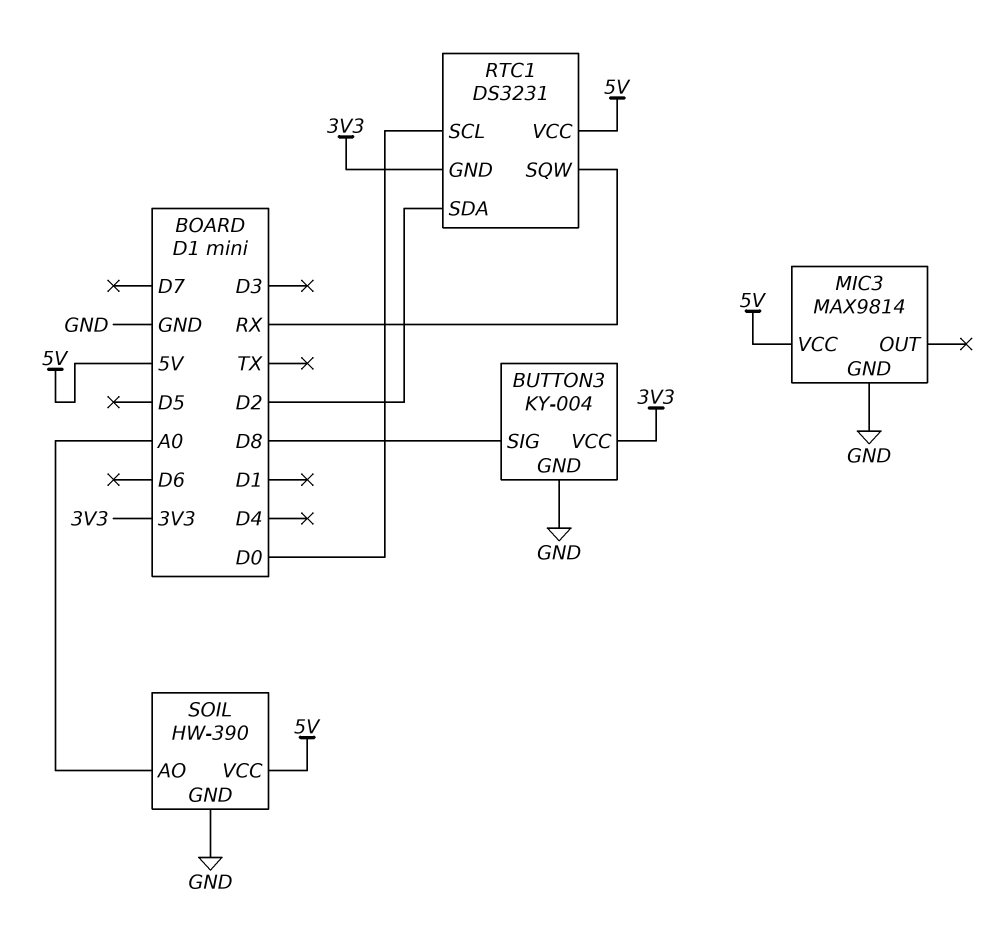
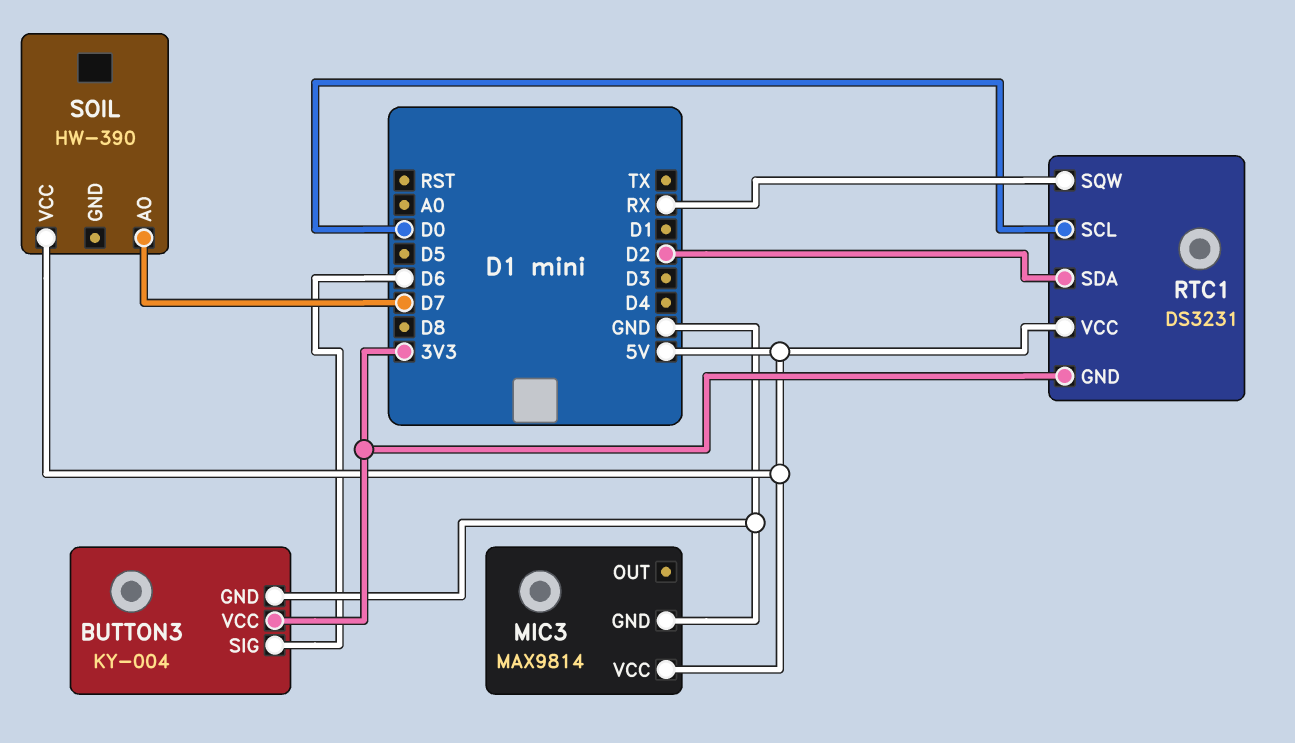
BUTTON3 pin SIG: D8 -> D6
SOIL pin AO: A0 -> D7
SOIL pin GND: GND -> none

